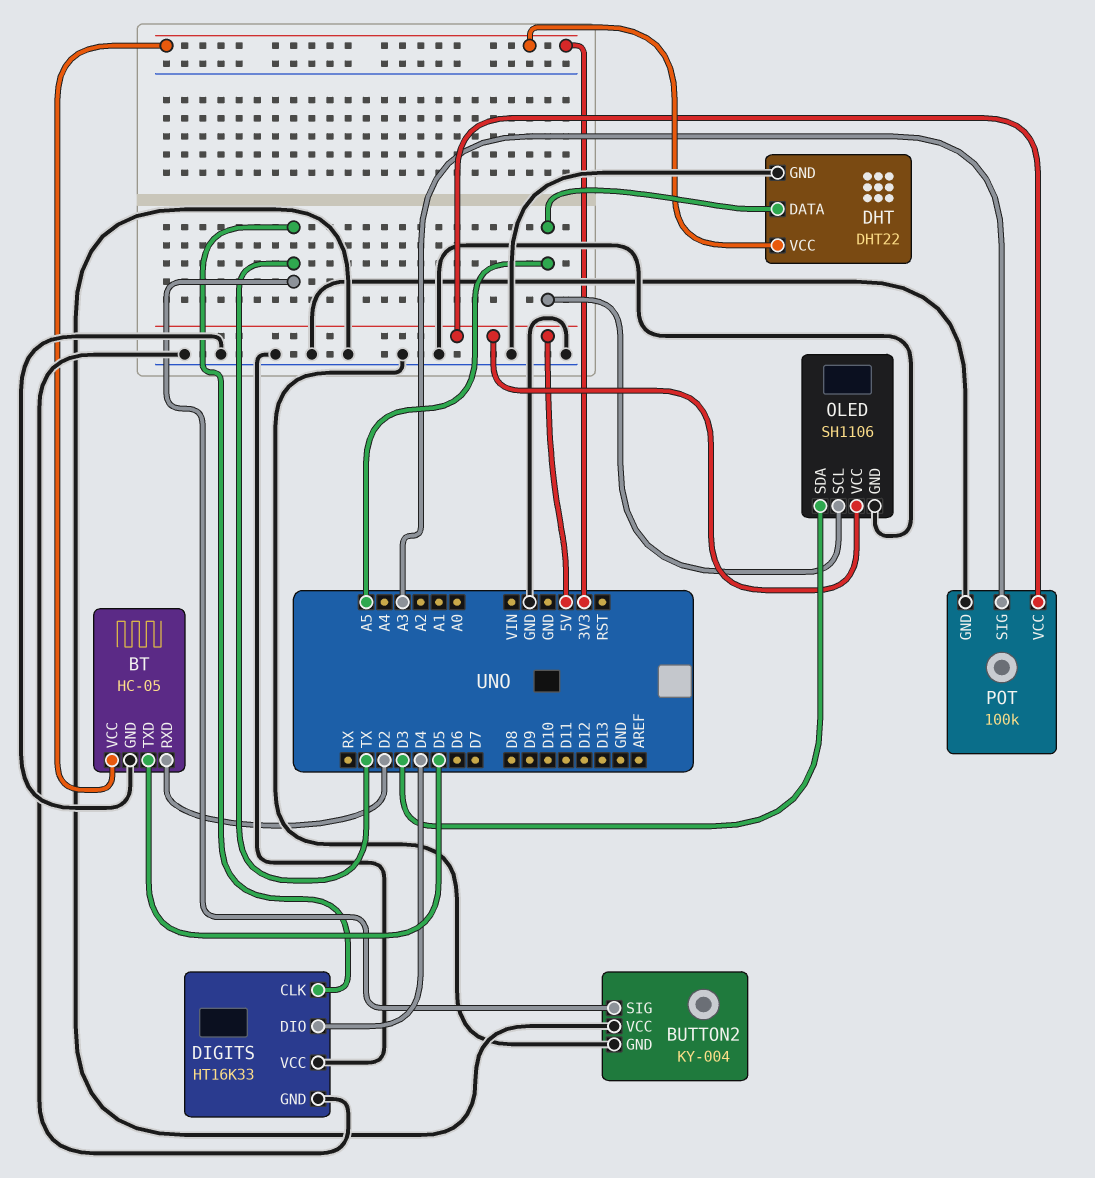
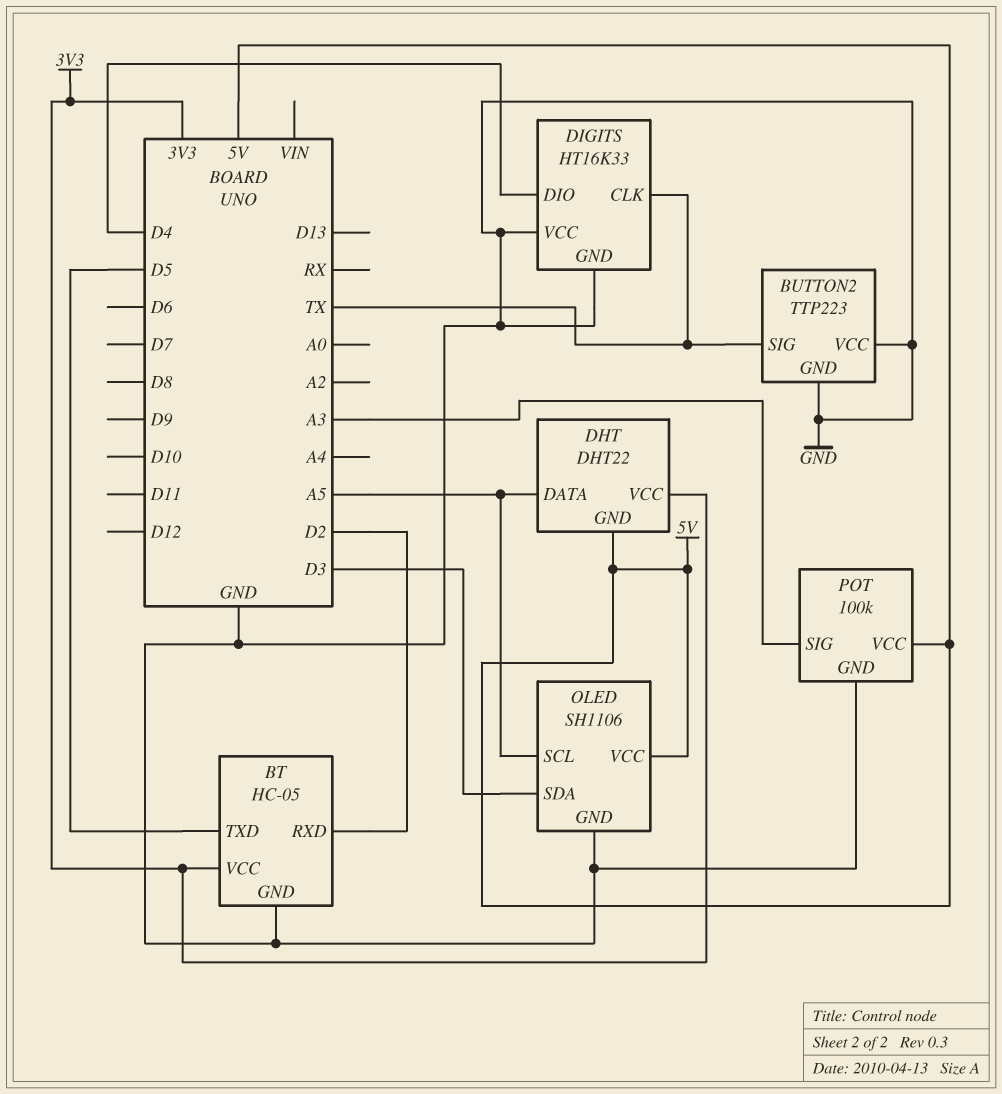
BUTTON2: KY-004 -> TTP223
DHT pin GND: GND -> 5V

